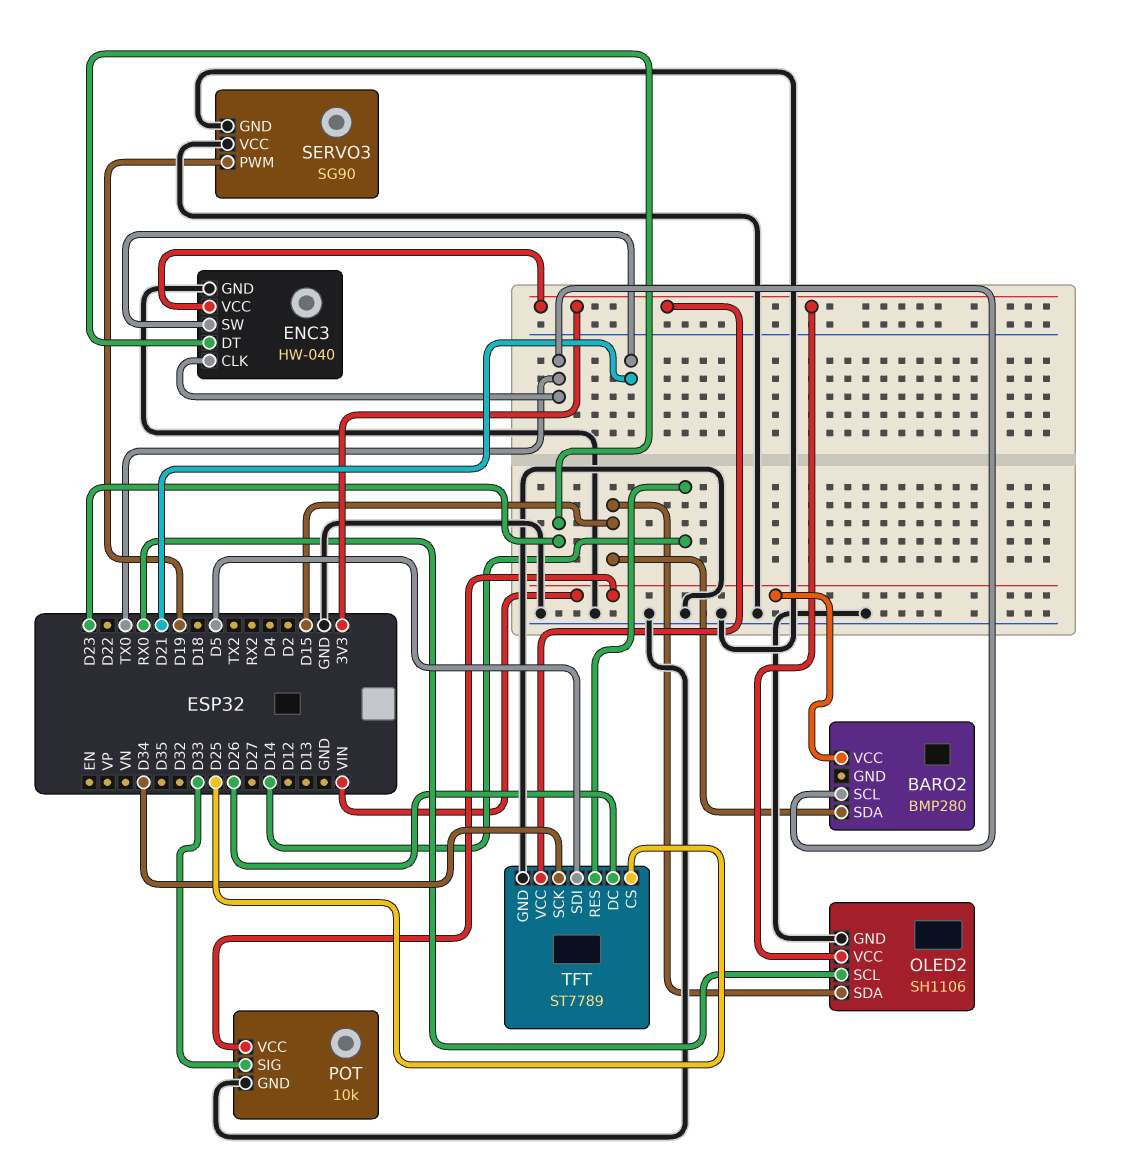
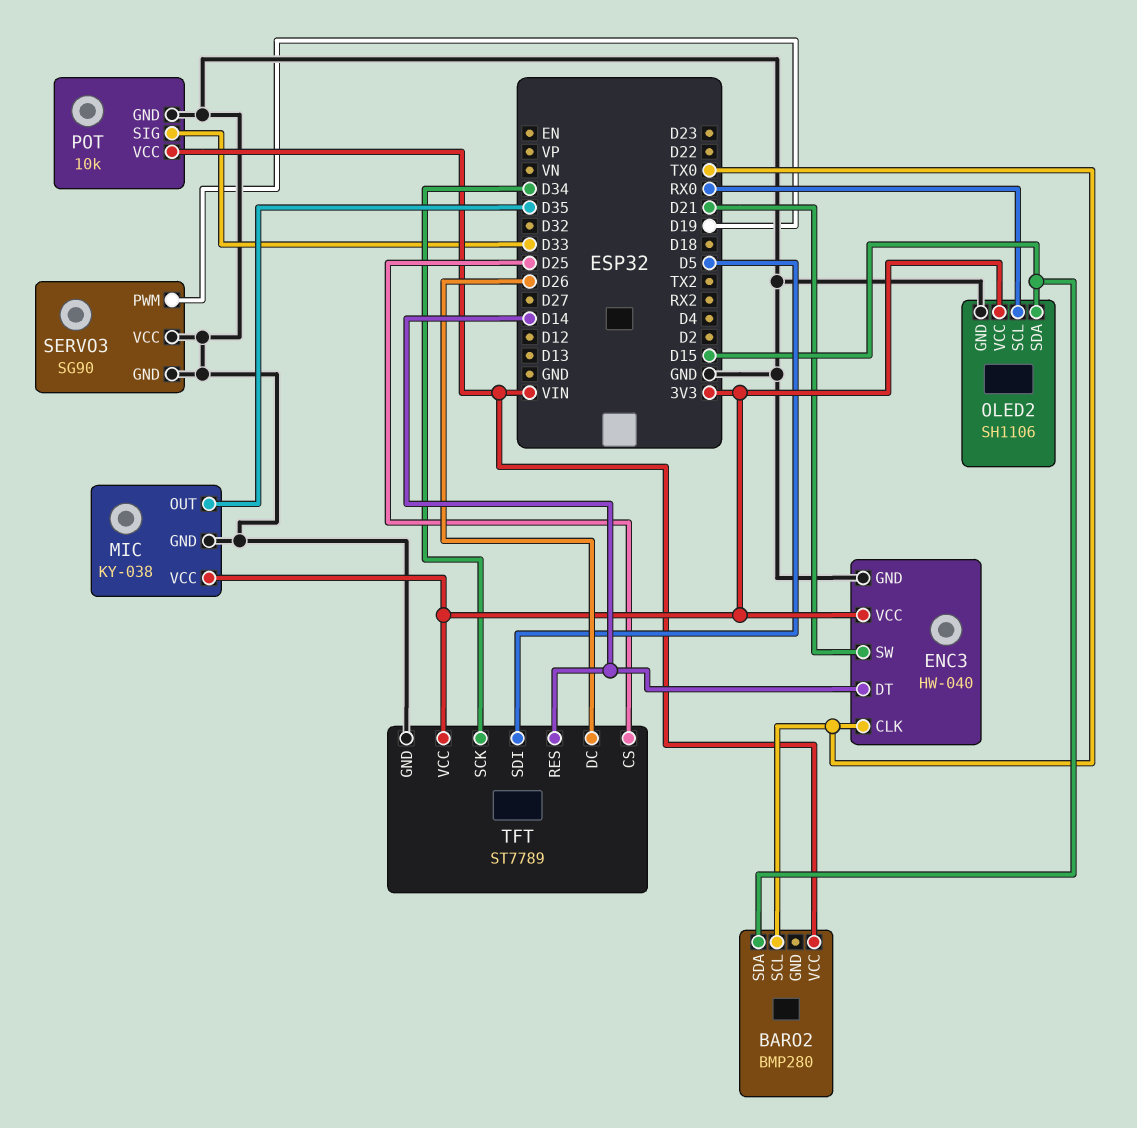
ENC3 pin DT: D23 -> D14
MIC: none -> KY-038
MIC pin GND: none -> GND
MIC pin OUT: none -> D35
MIC pin VCC: none -> 3V3

